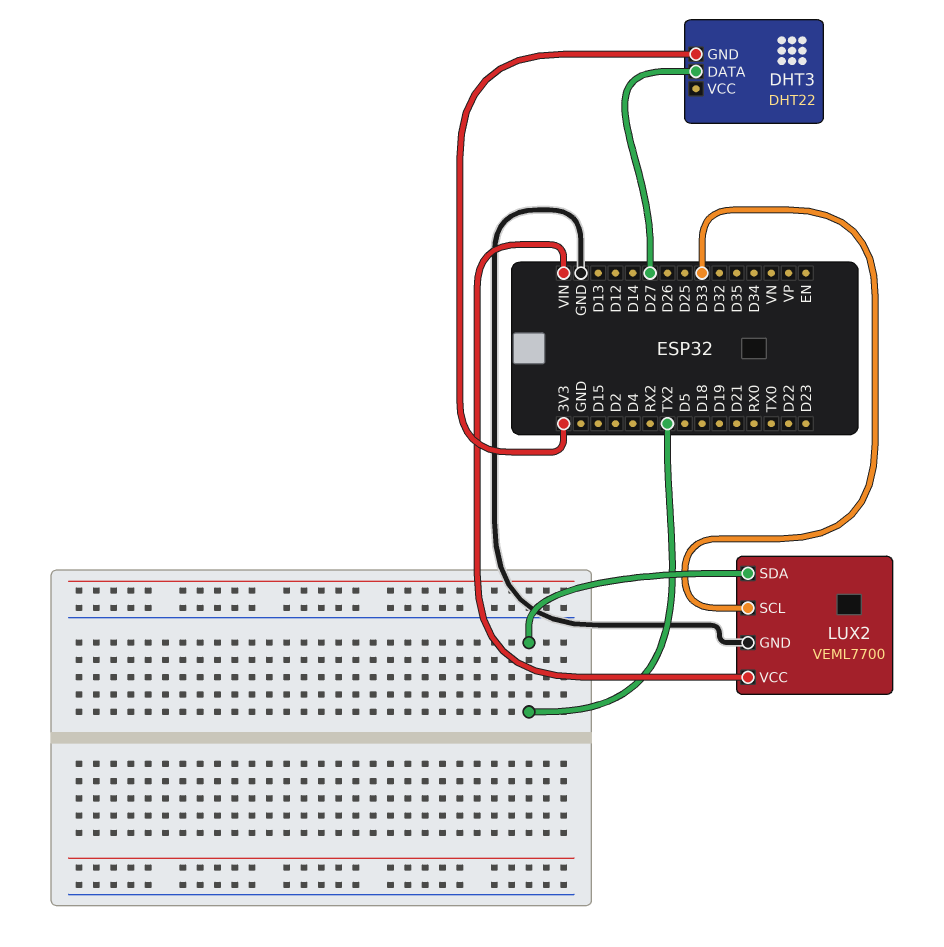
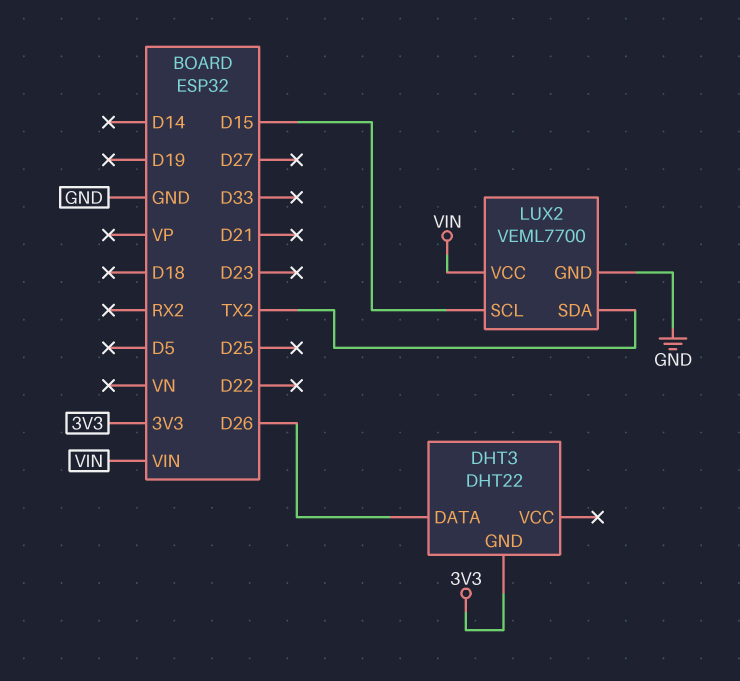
DHT3 pin DATA: D27 -> D26
LUX2 pin SCL: D33 -> D15

